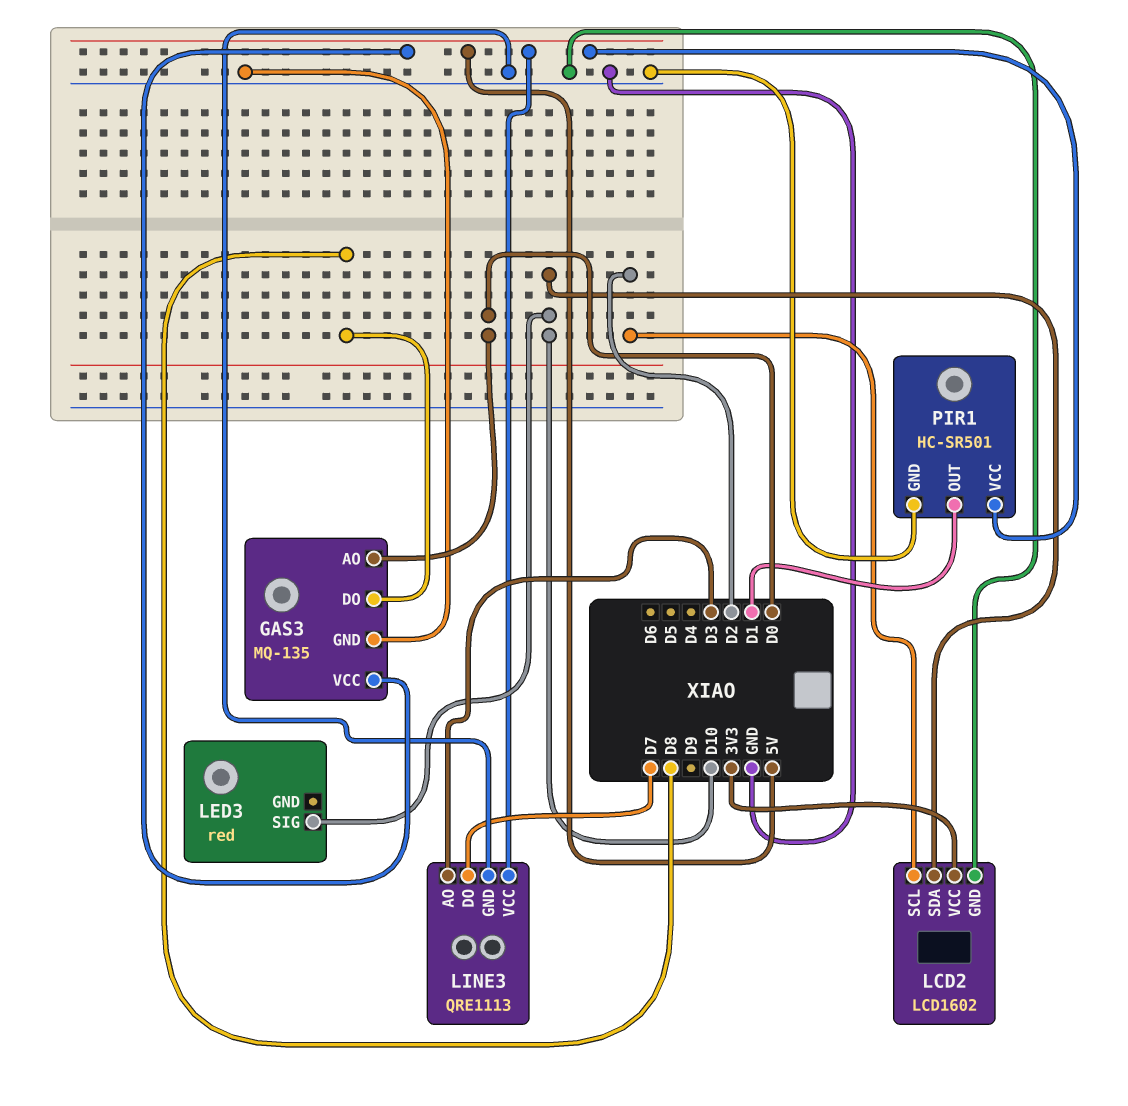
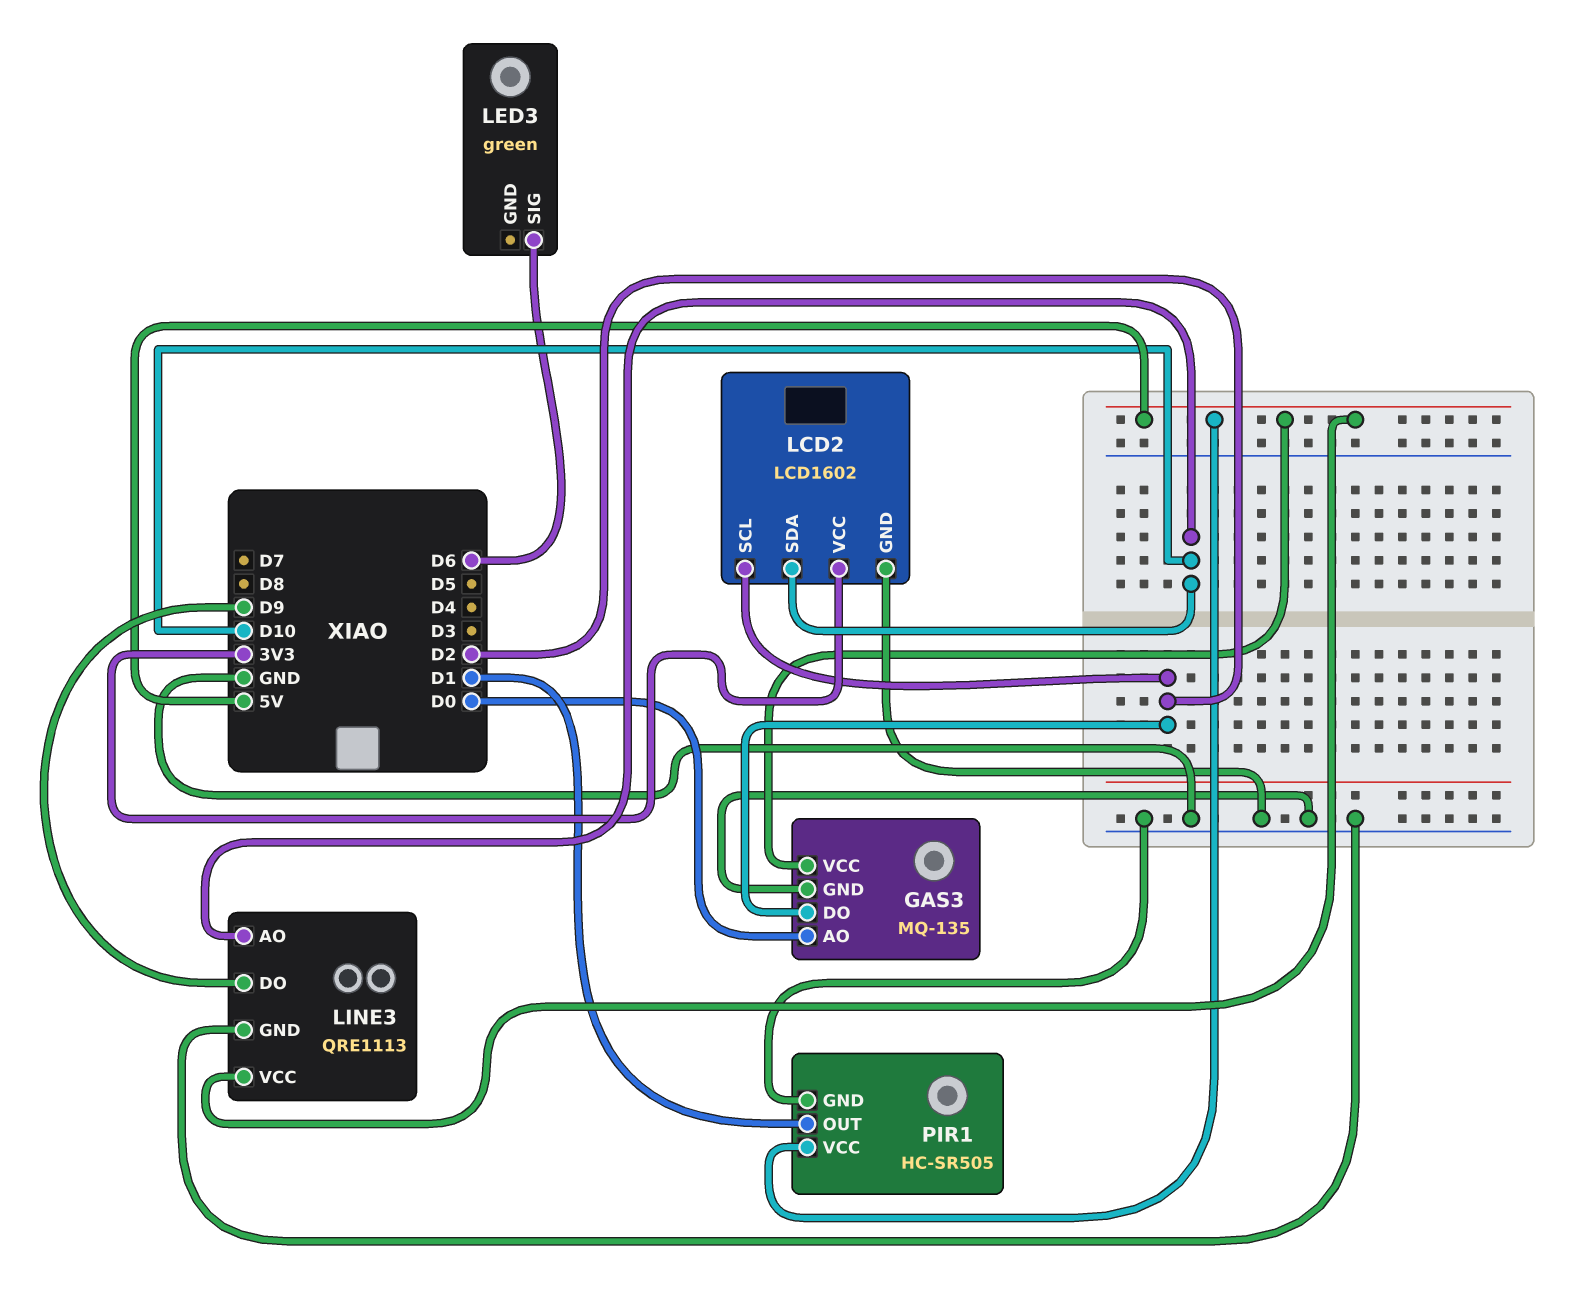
GAS3 pin DO: D8 -> D2
LED3: red -> green
LED3 pin SIG: D10 -> D6
LINE3 pin AO: D3 -> D10
LINE3 pin DO: D7 -> D9
PIR1: HC-SR501 -> HC-SR505

